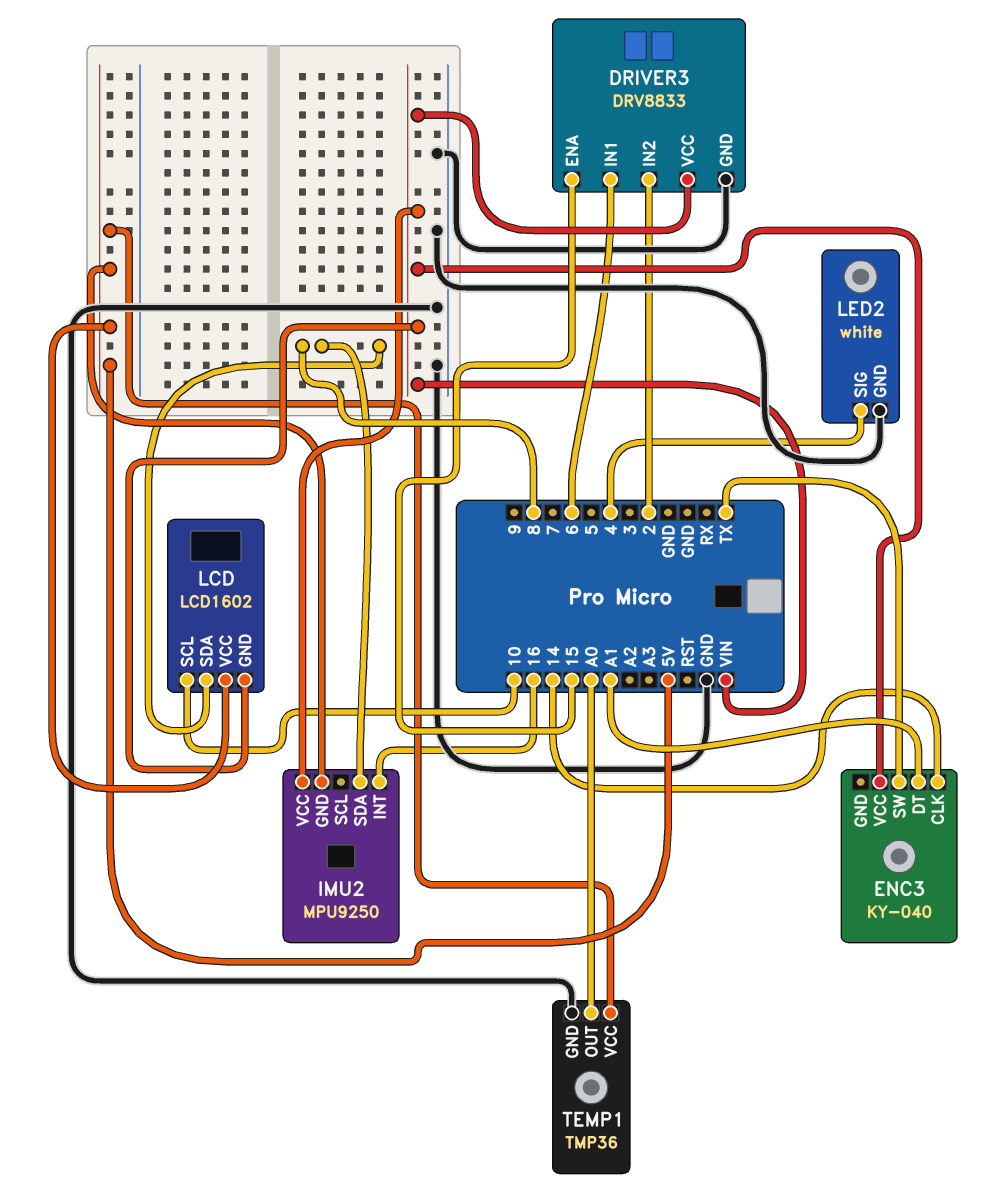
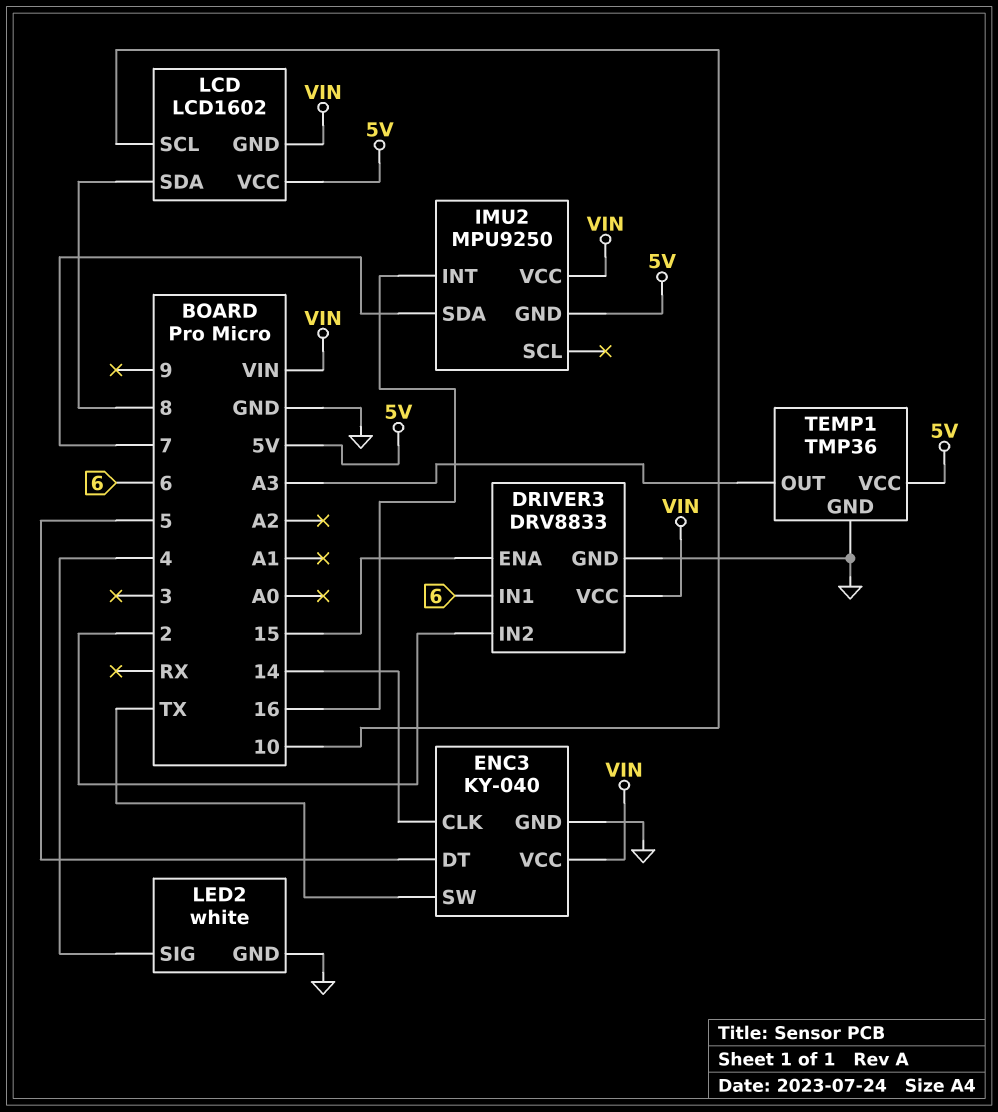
ENC3 pin DT: A1 -> 5
ENC3 pin GND: none -> GND
IMU2 pin SDA: 8 -> 7
TEMP1 pin OUT: A0 -> A3

